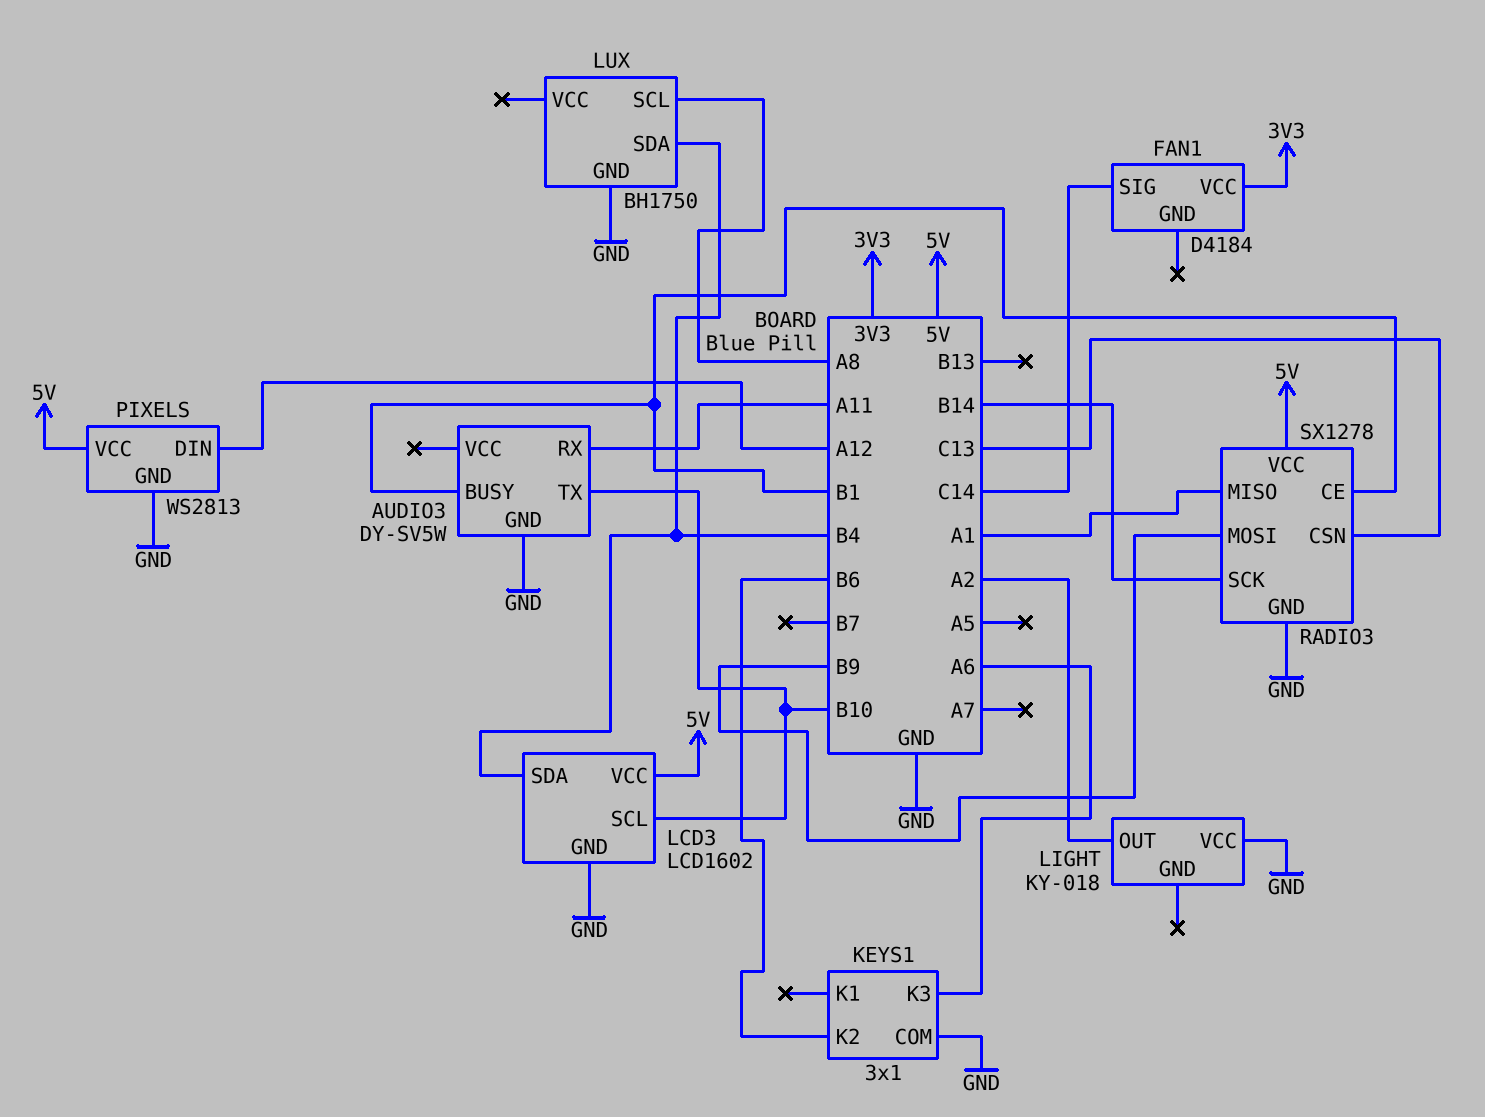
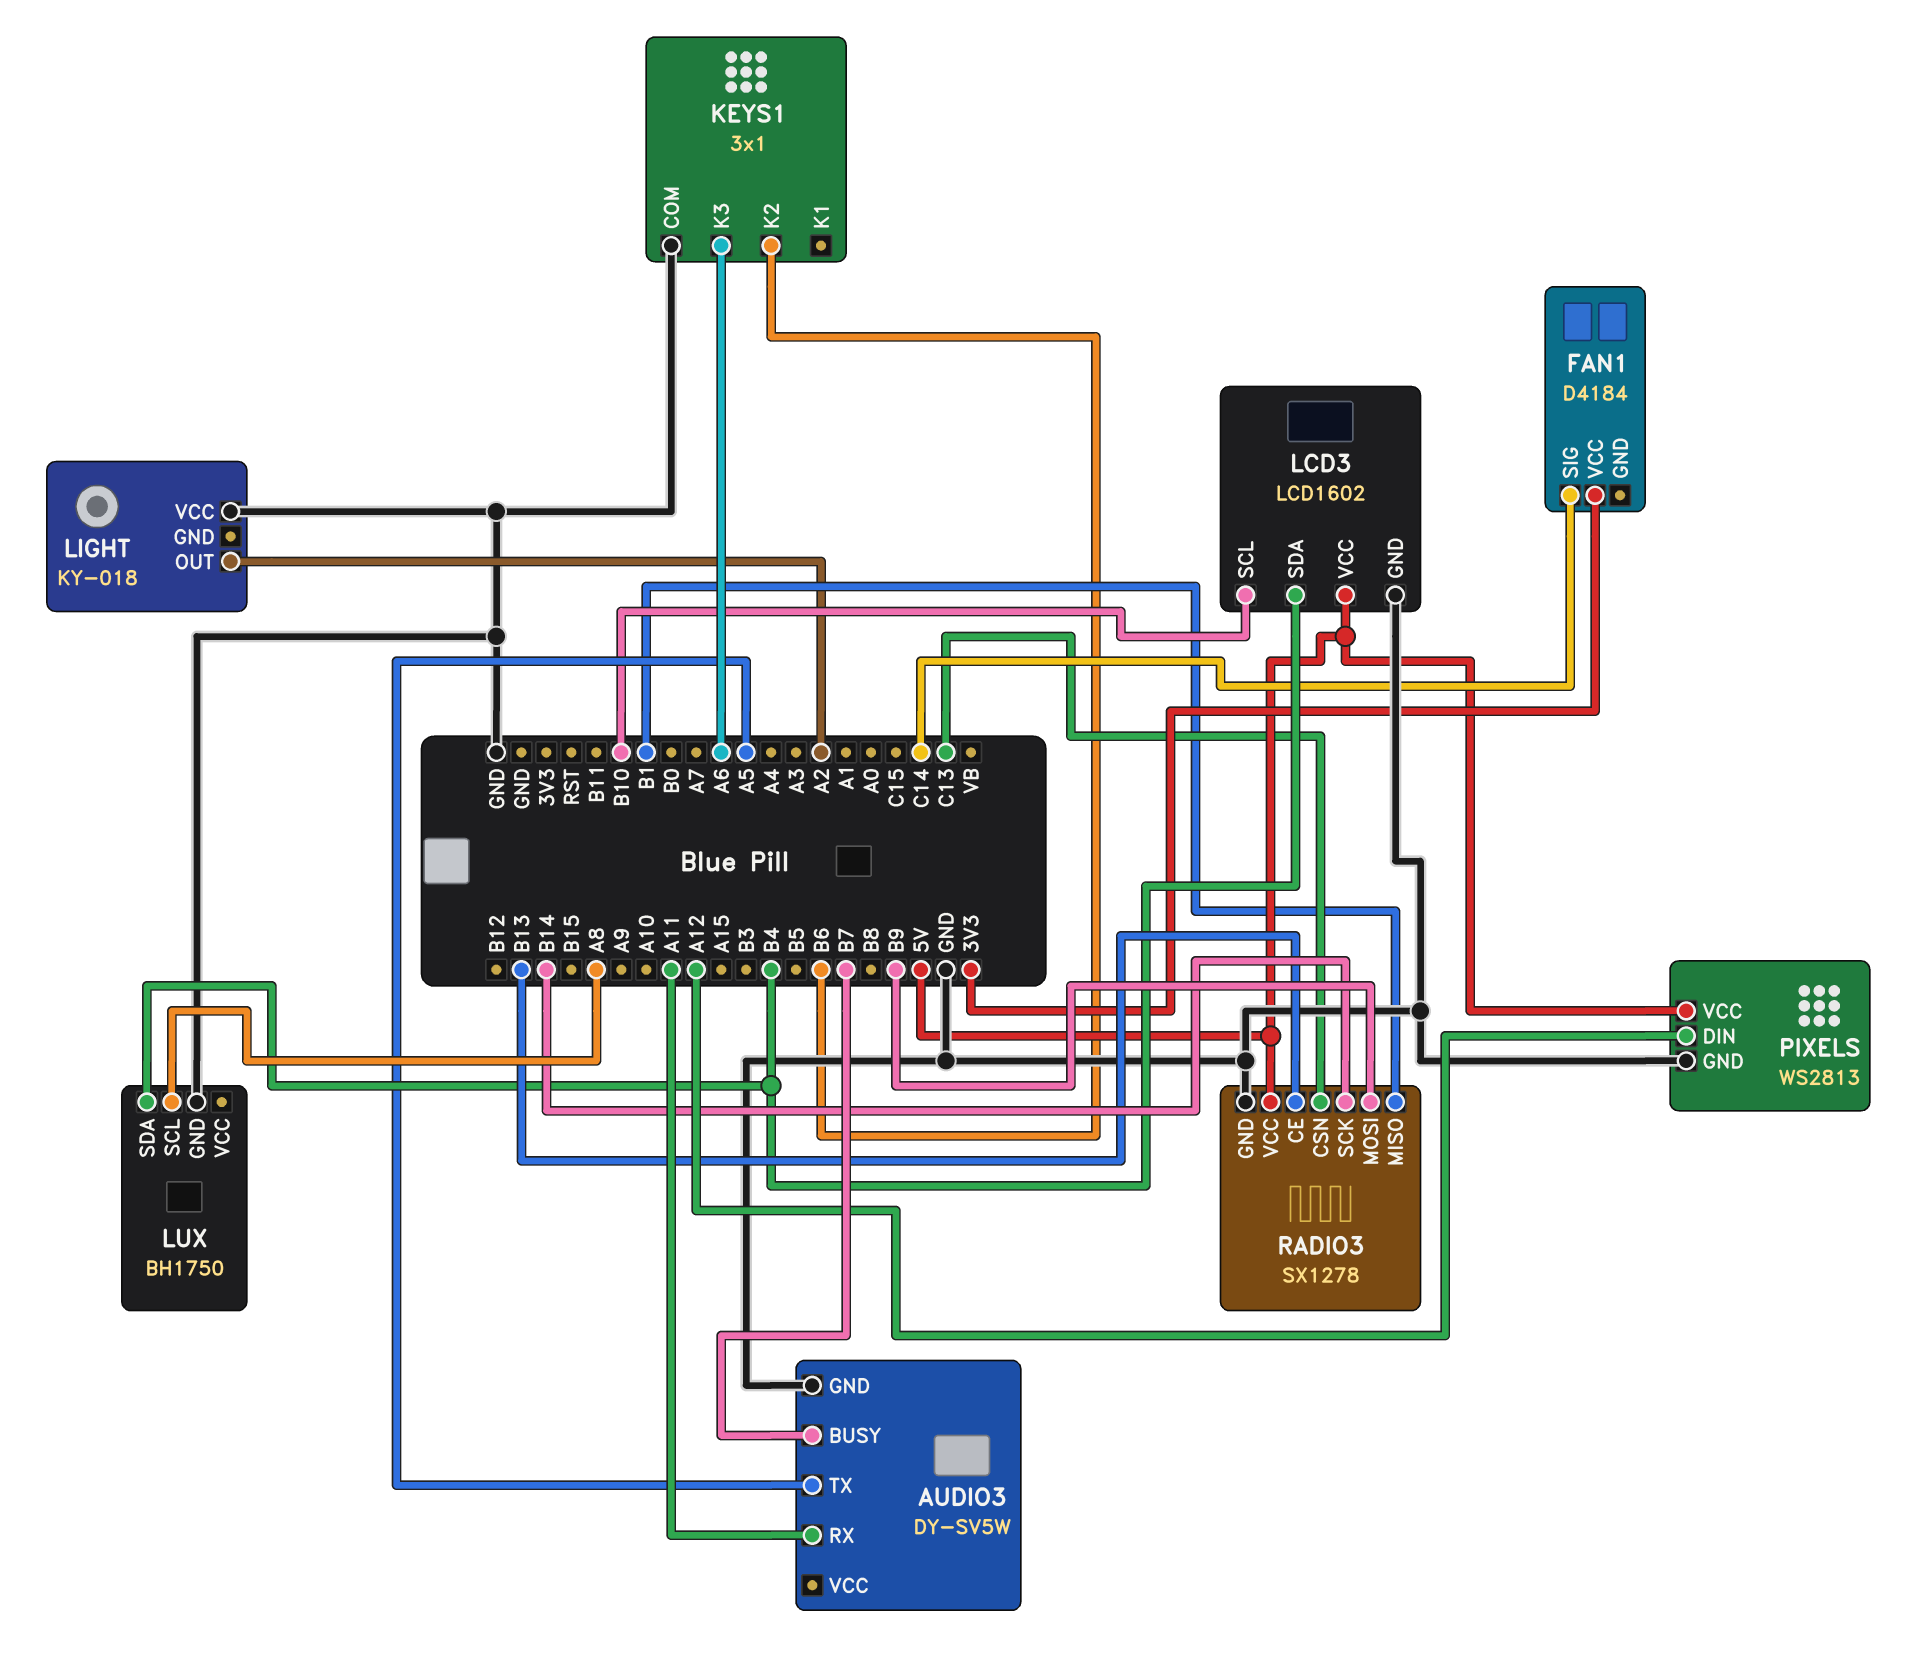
AUDIO3 pin BUSY: B1 -> B7
AUDIO3 pin TX: B10 -> A5
RADIO3 pin CE: B1 -> B13
RADIO3 pin MISO: A1 -> B1

